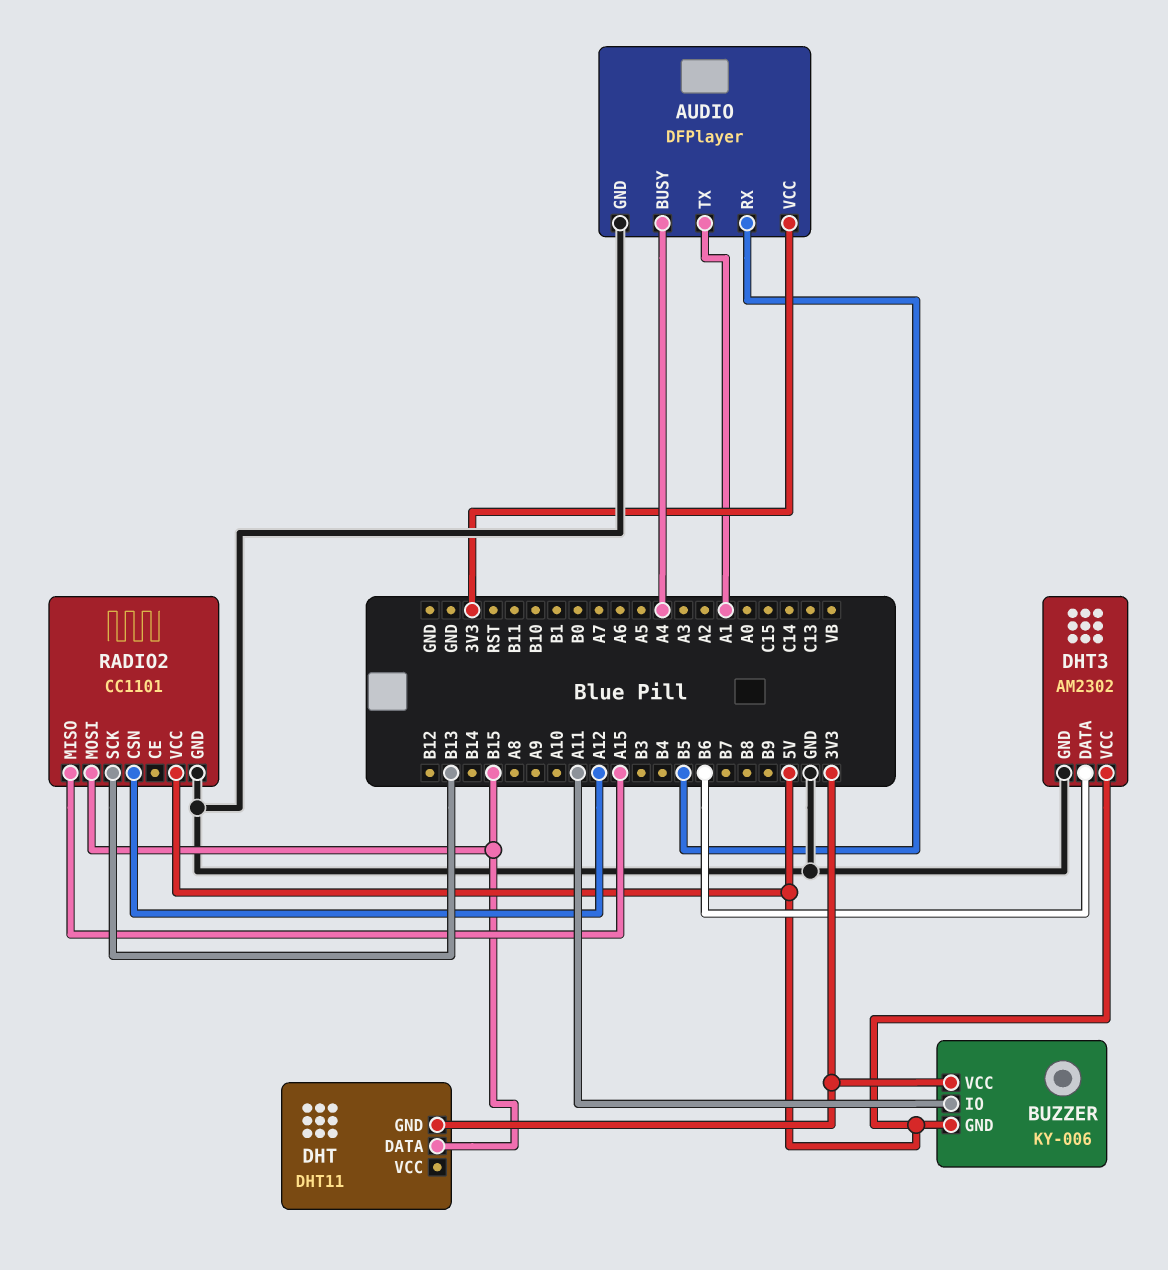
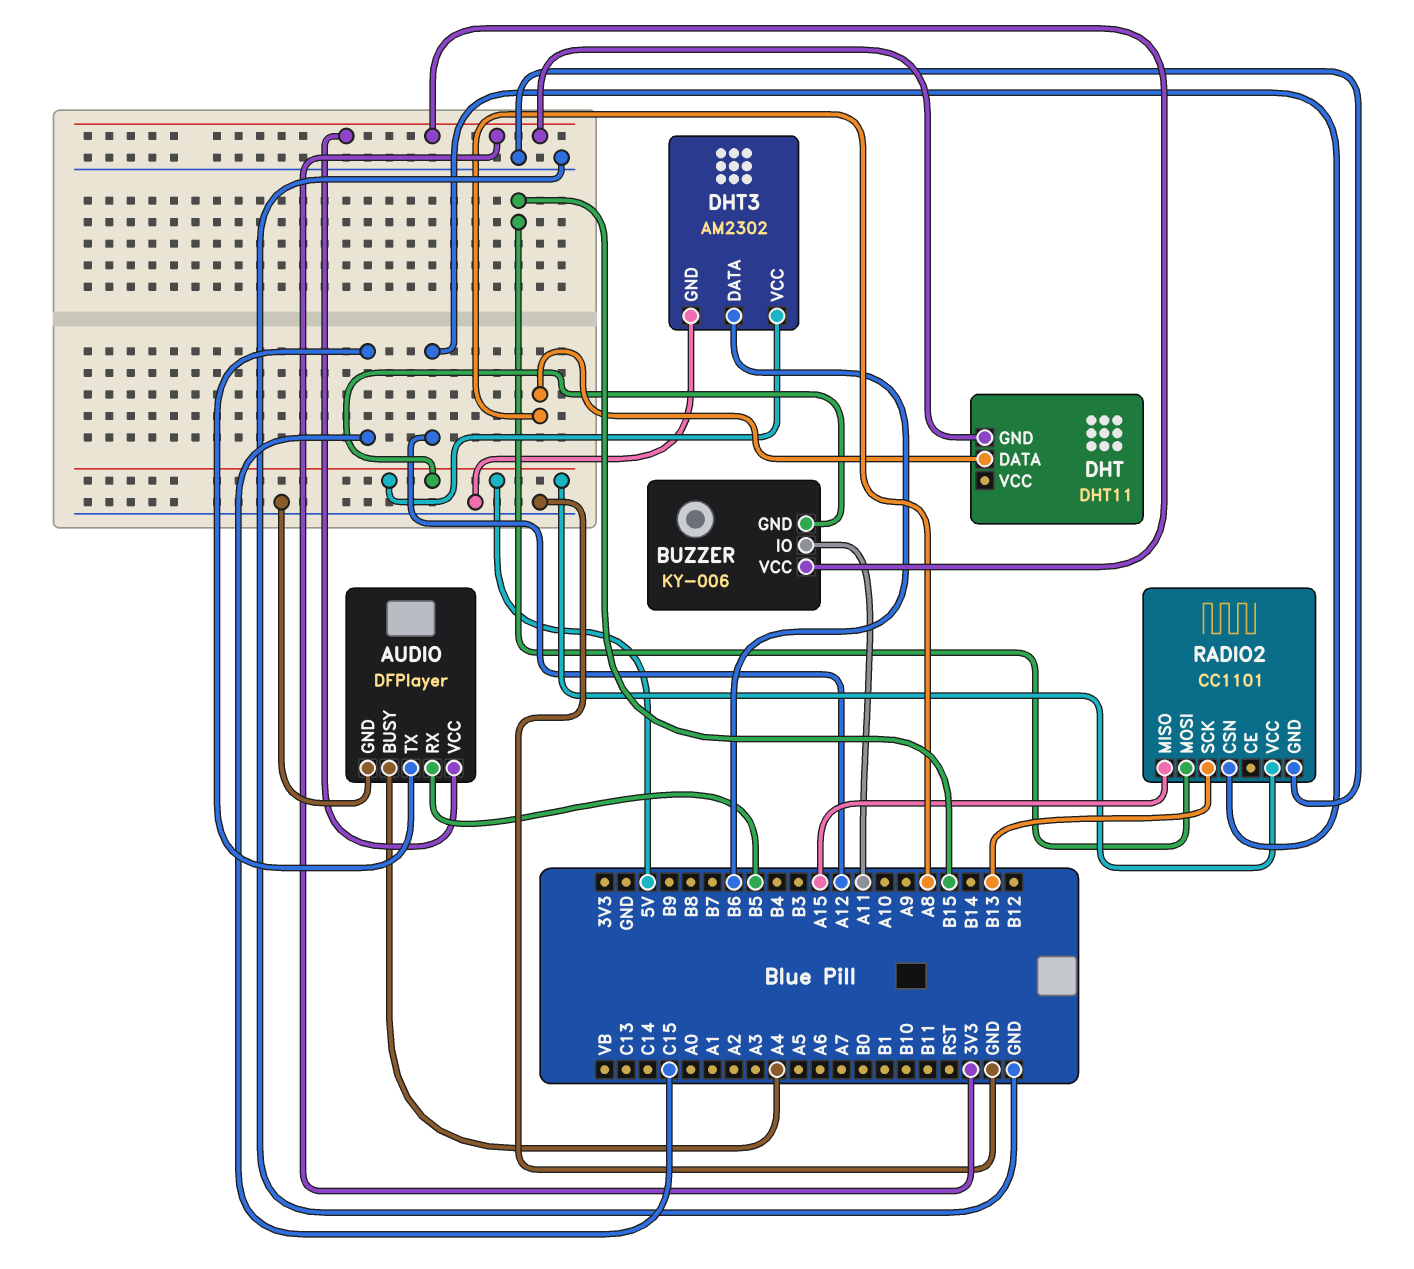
AUDIO pin TX: A1 -> C15
DHT pin DATA: B15 -> A8

